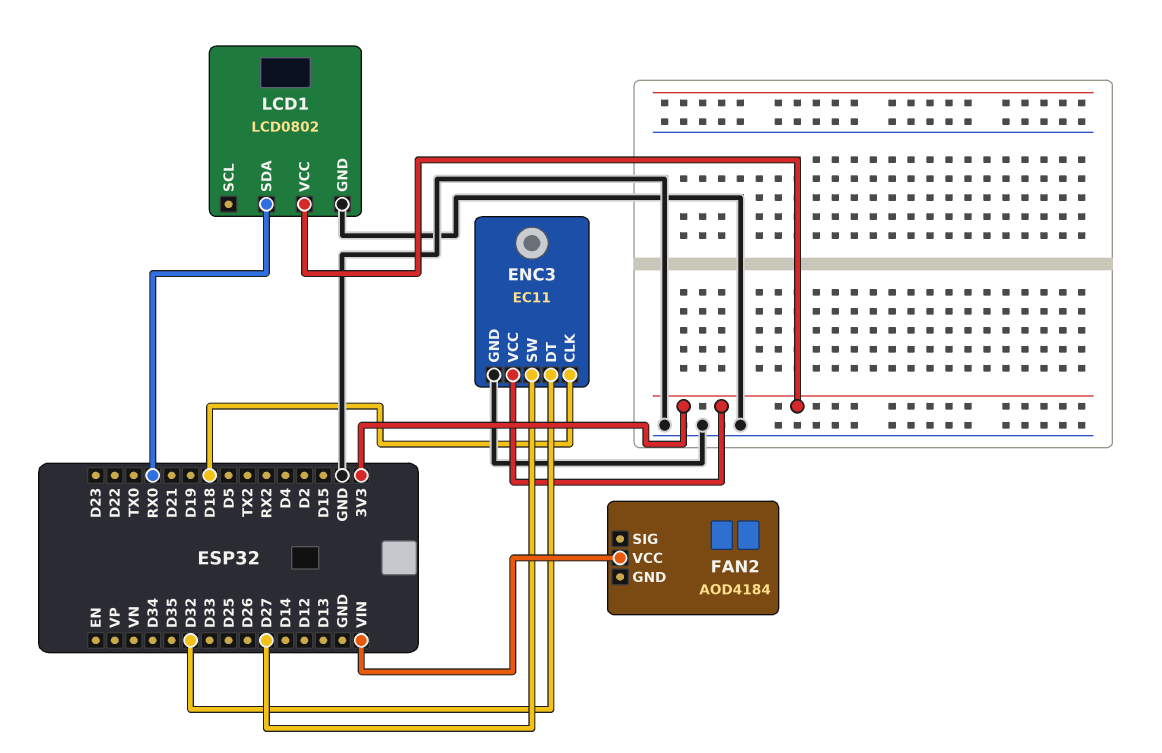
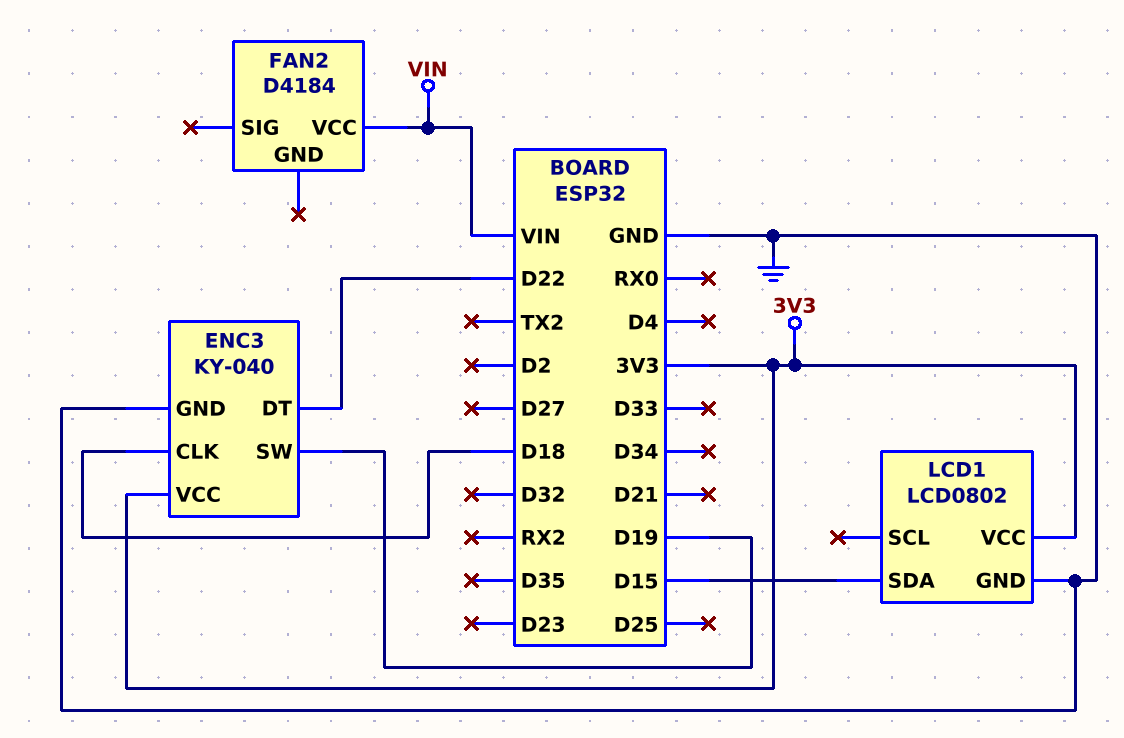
ENC3: EC11 -> KY-040
ENC3 pin DT: D32 -> D22
ENC3 pin SW: D27 -> D19
FAN2: AOD4184 -> D4184
LCD1 pin SDA: RX0 -> D15

